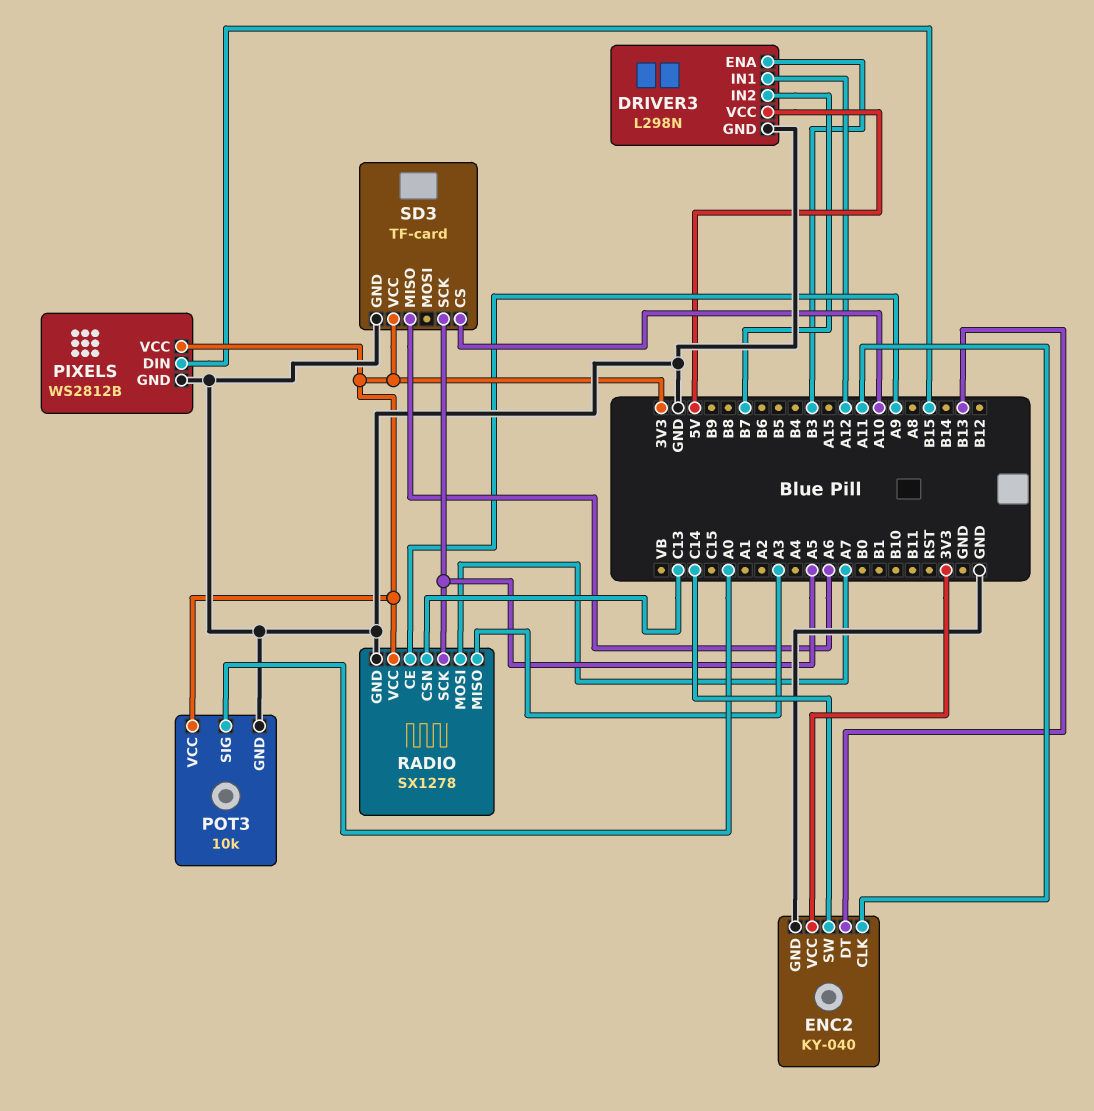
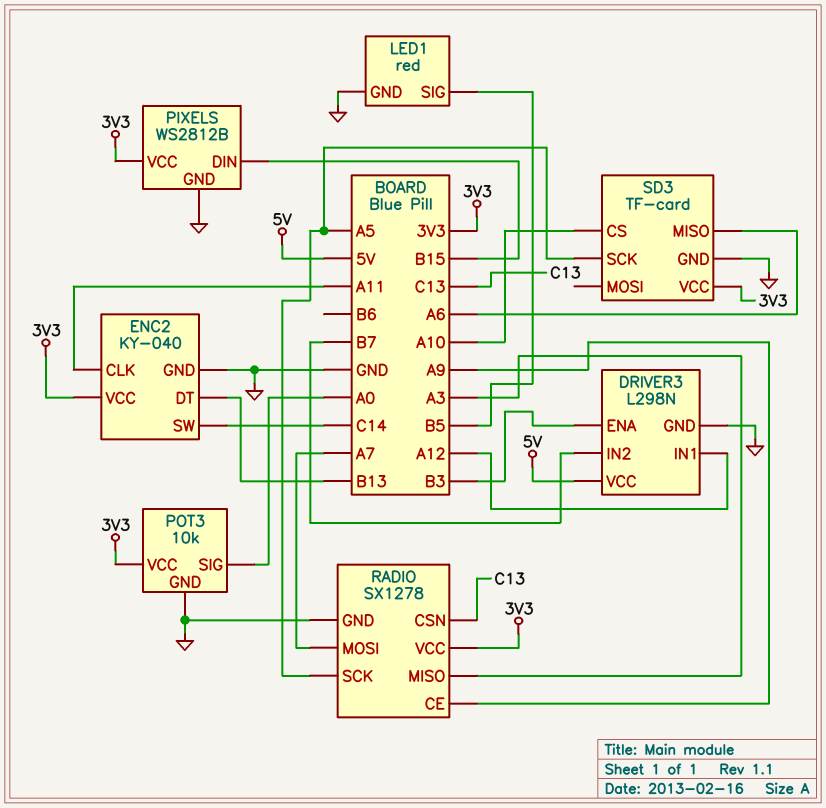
LED1: none -> red
LED1 pin GND: none -> GND
LED1 pin SIG: none -> B5

